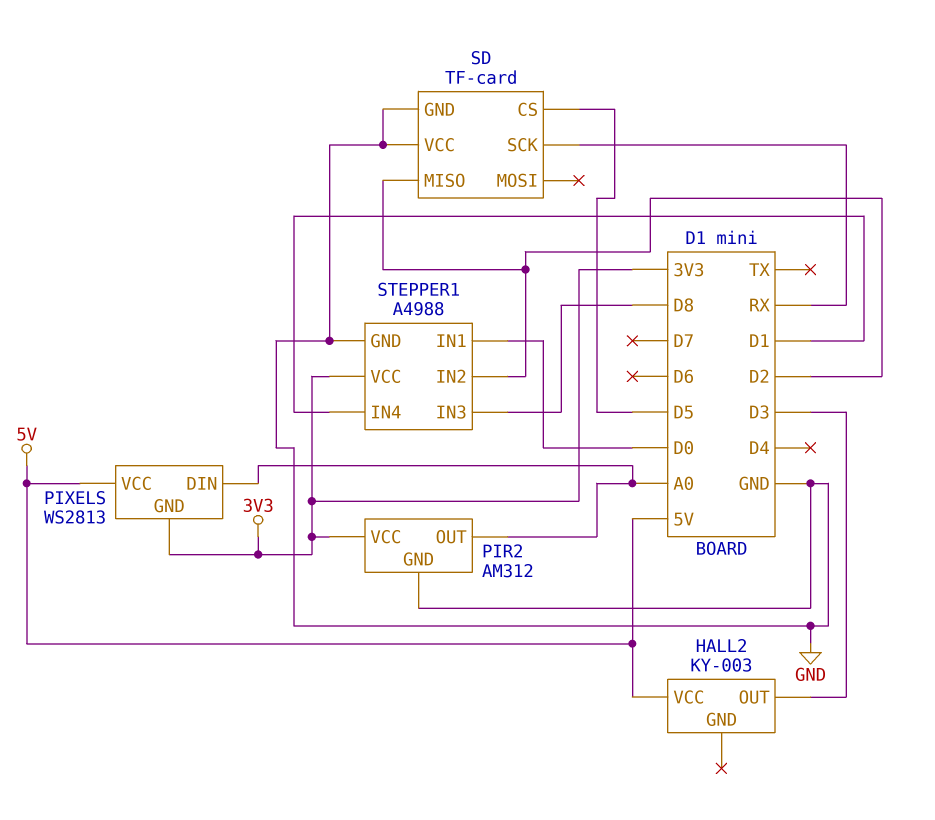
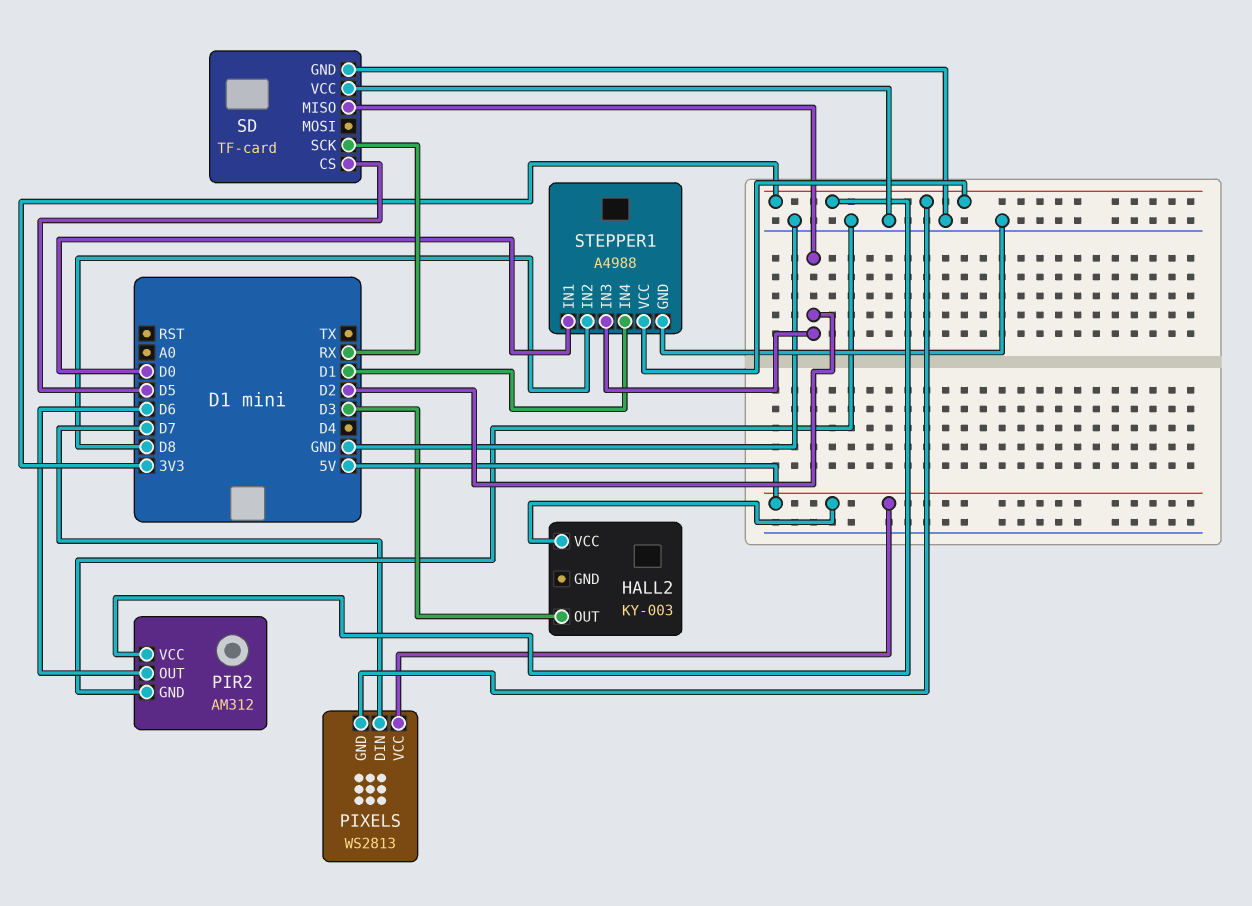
PIR2 pin OUT: A0 -> D6
PIXELS pin DIN: A0 -> D7
STEPPER1 pin IN2: D2 -> D8
STEPPER1 pin IN3: D8 -> D2

